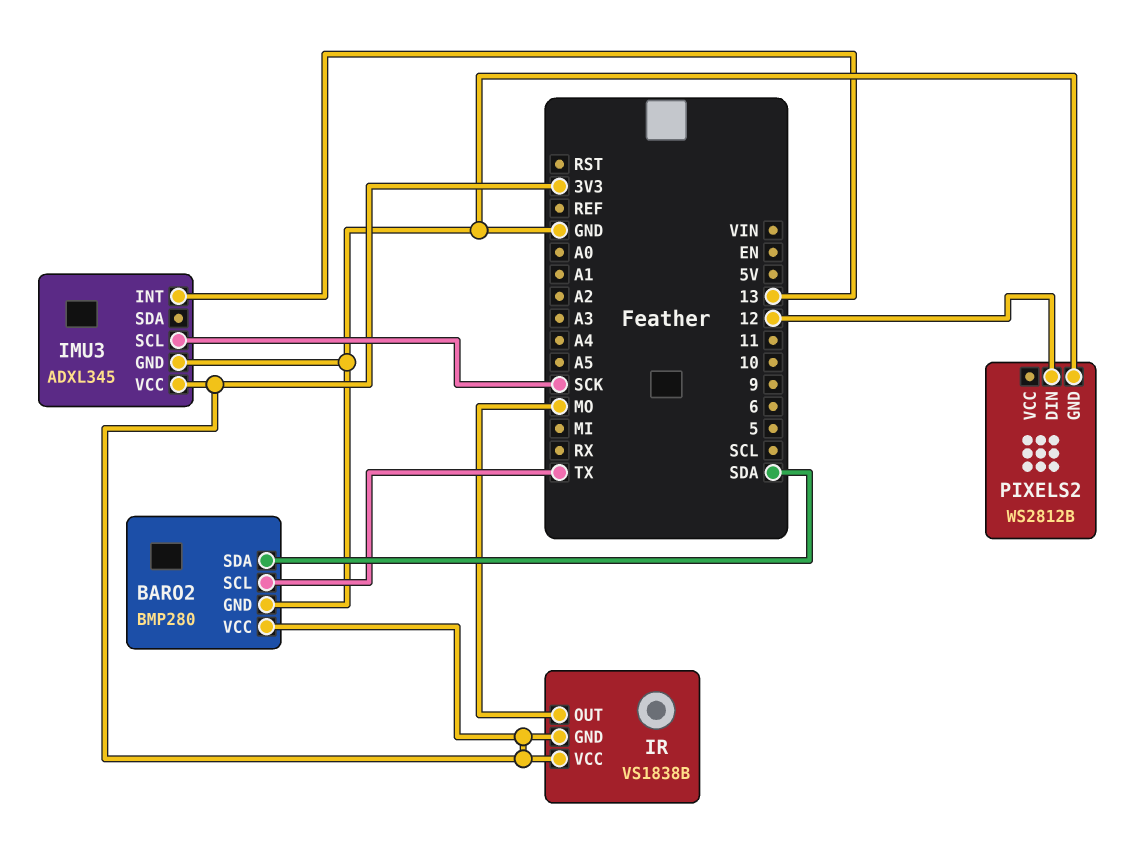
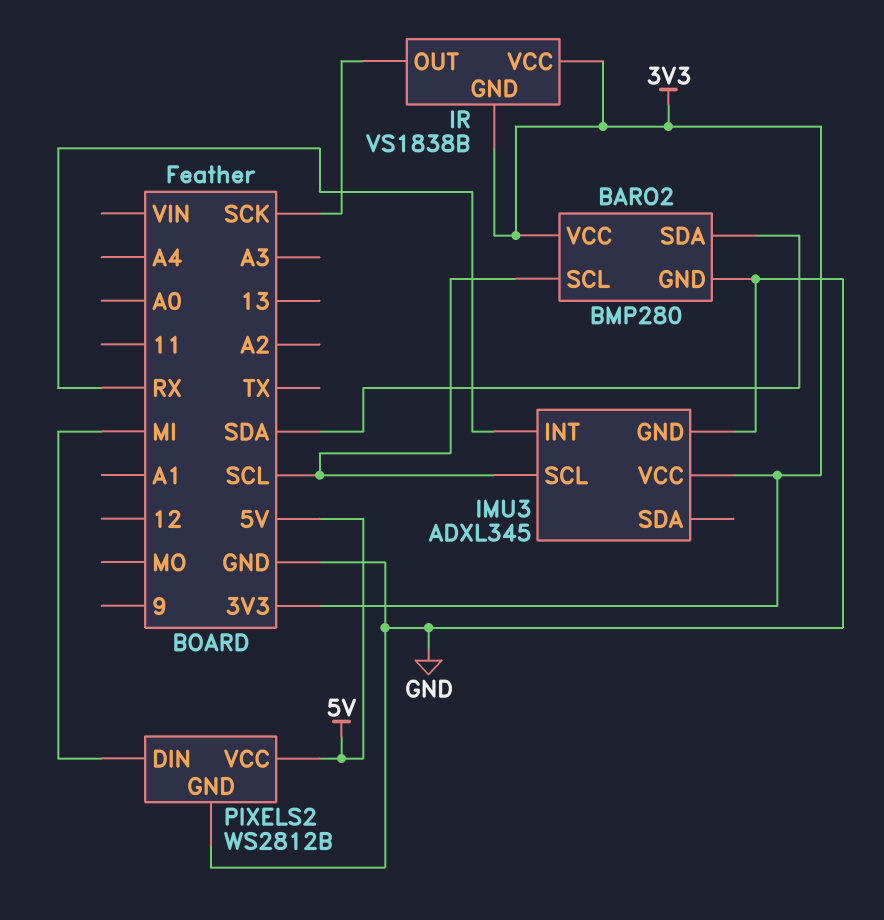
BARO2 pin SCL: TX -> SCL
IMU3 pin INT: 13 -> RX
IMU3 pin SCL: SCK -> SCL
IR pin OUT: MO -> SCK
PIXELS2 pin DIN: 12 -> MI
PIXELS2 pin VCC: none -> 5V

